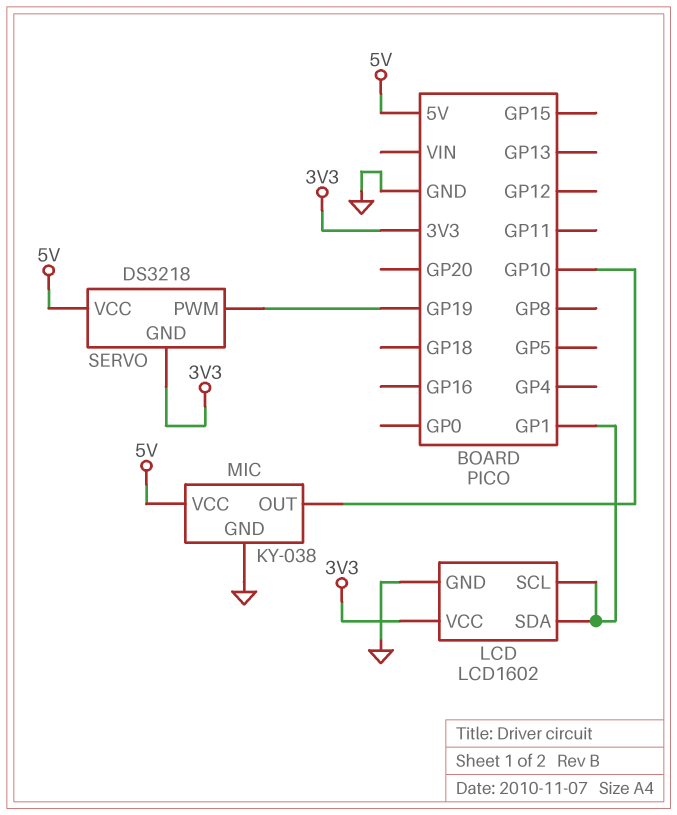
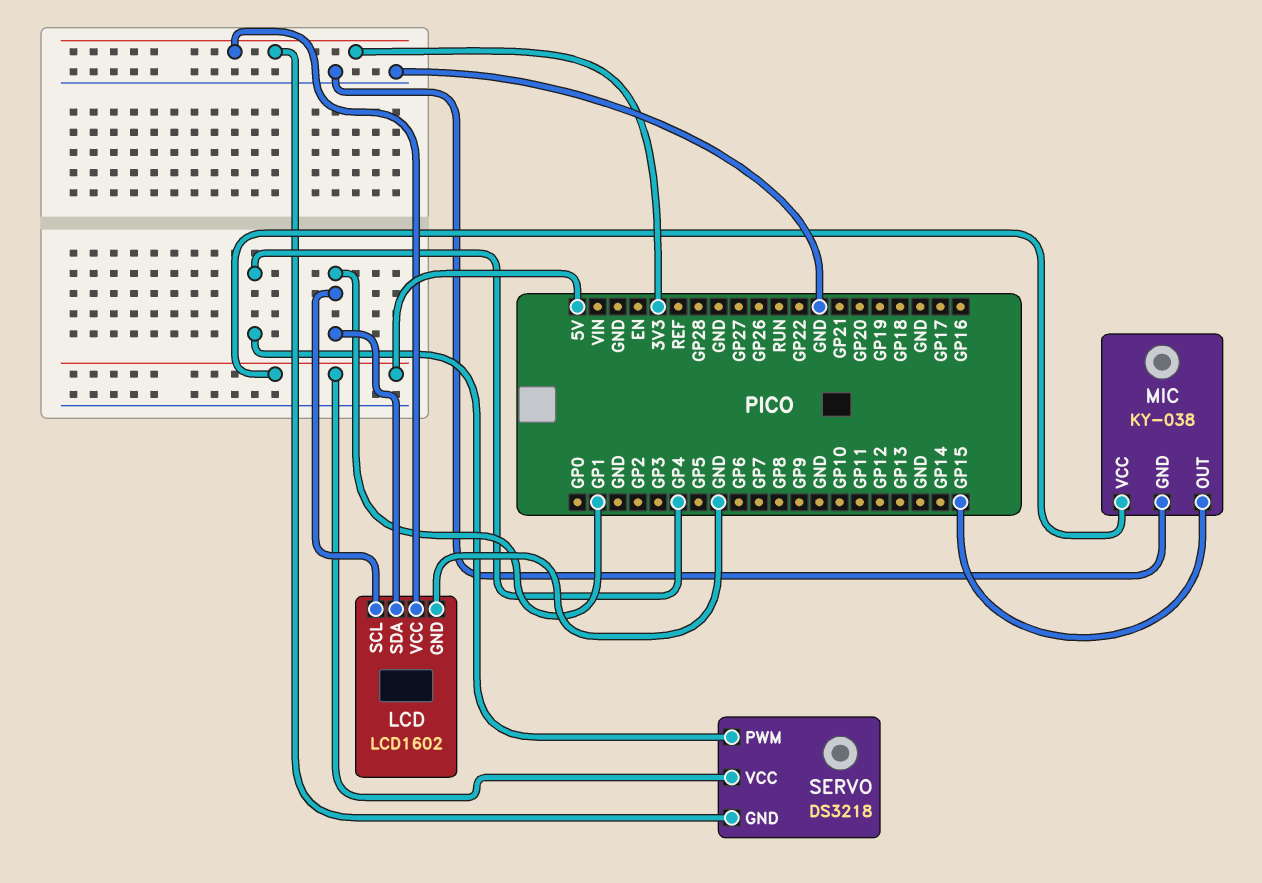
MIC pin OUT: GP10 -> GP15
SERVO pin PWM: GP19 -> GP4

